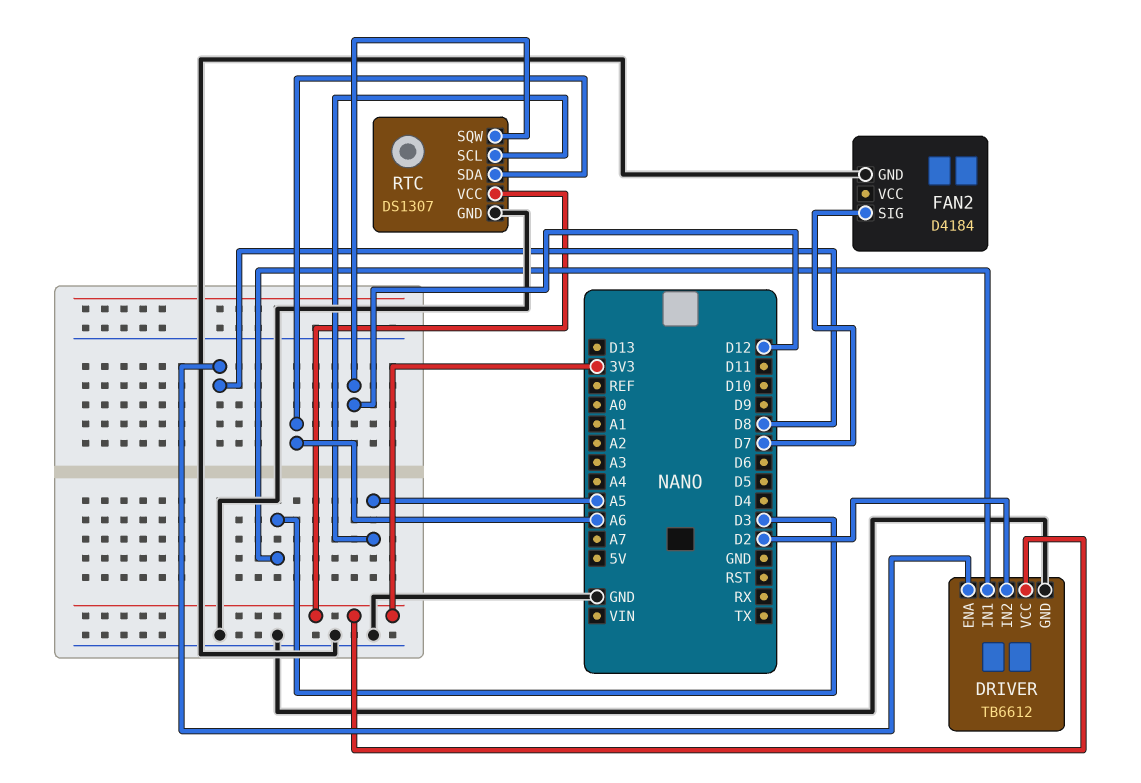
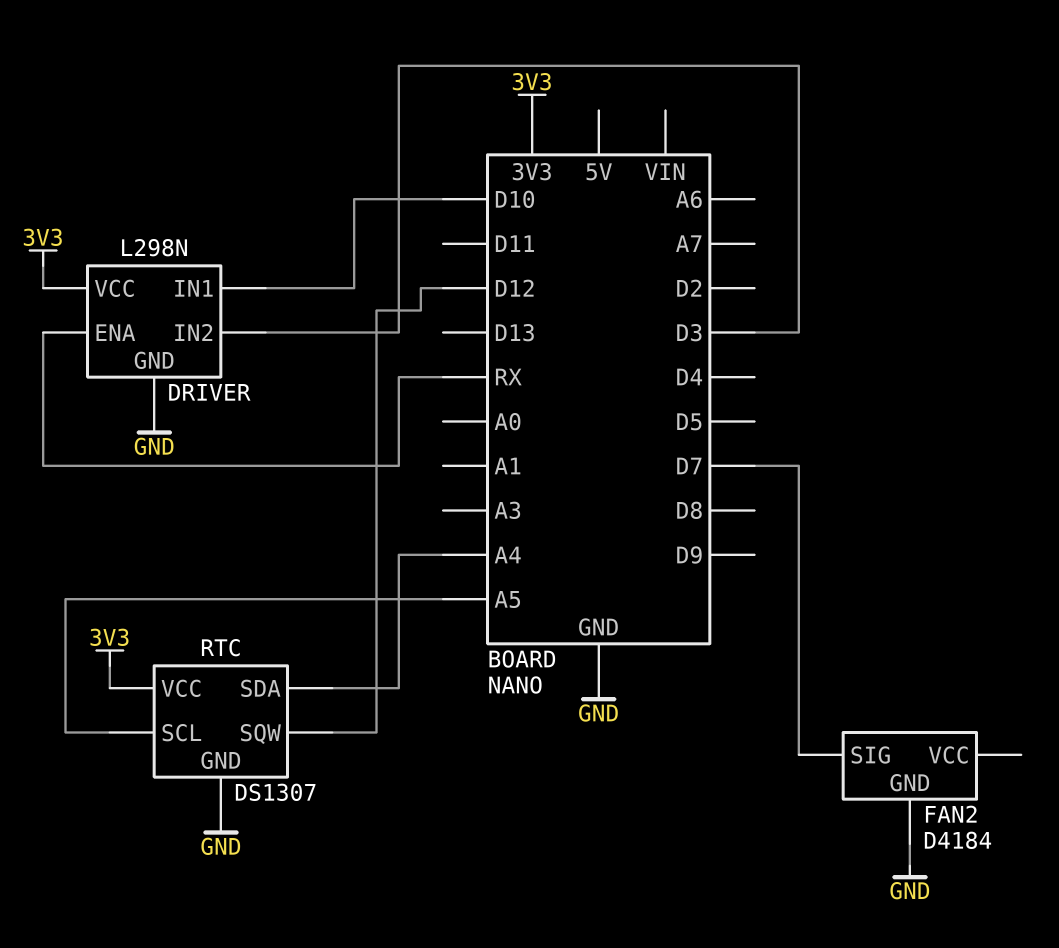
DRIVER: TB6612 -> L298N
DRIVER pin ENA: D8 -> RX
DRIVER pin IN1: D3 -> D10
DRIVER pin IN2: D2 -> D3
RTC pin SDA: A6 -> A4

